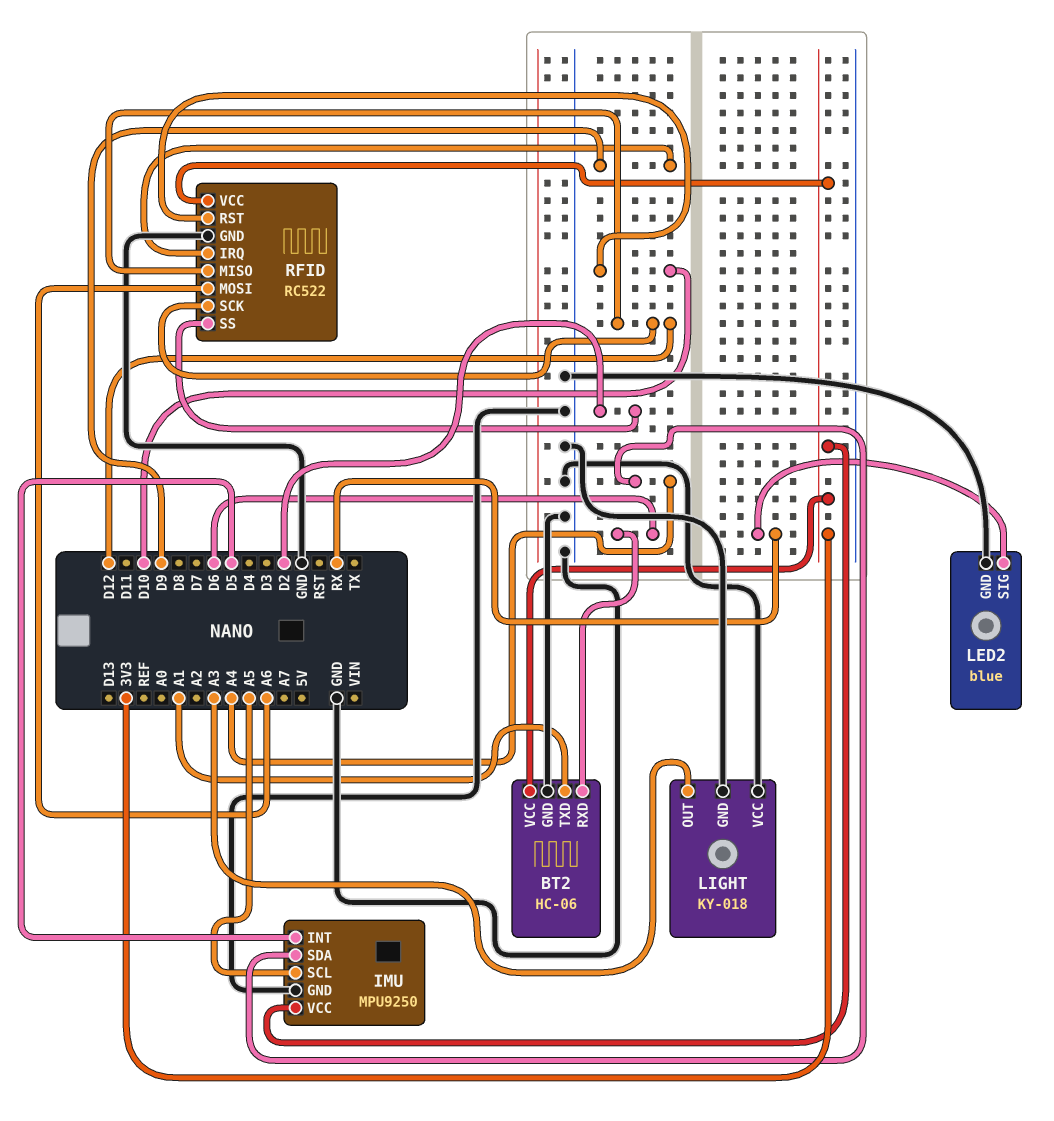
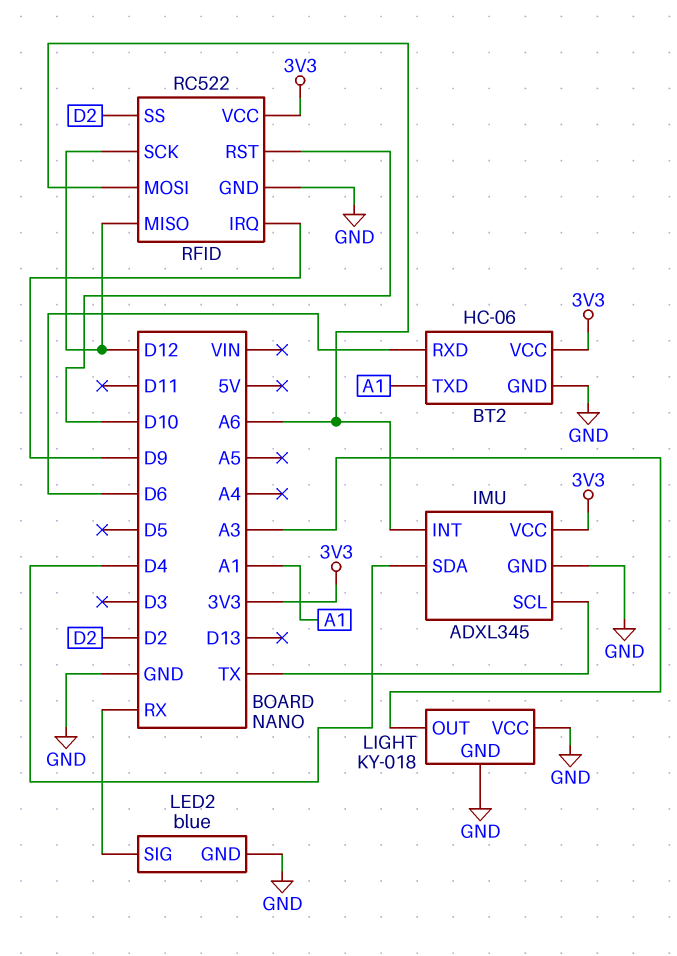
IMU: MPU9250 -> ADXL345
IMU pin INT: D5 -> A6
IMU pin SCL: A5 -> TX
IMU pin SDA: A4 -> D4

